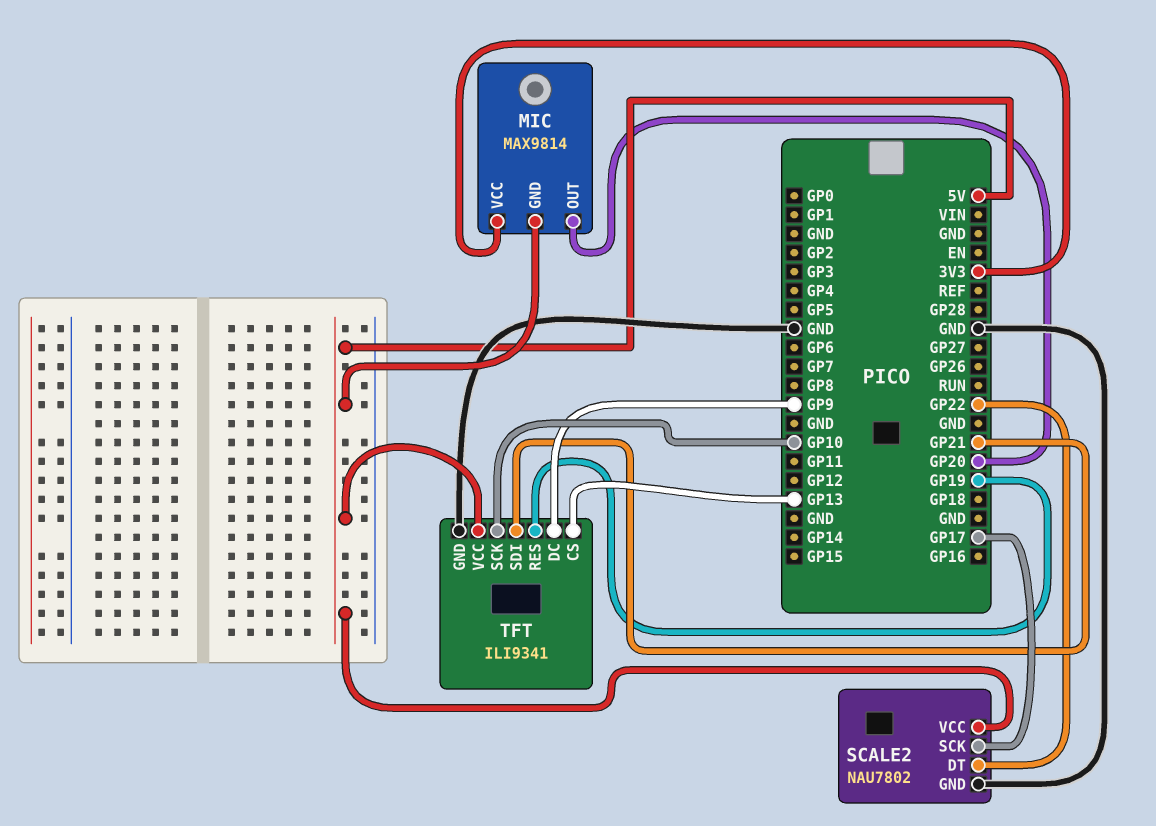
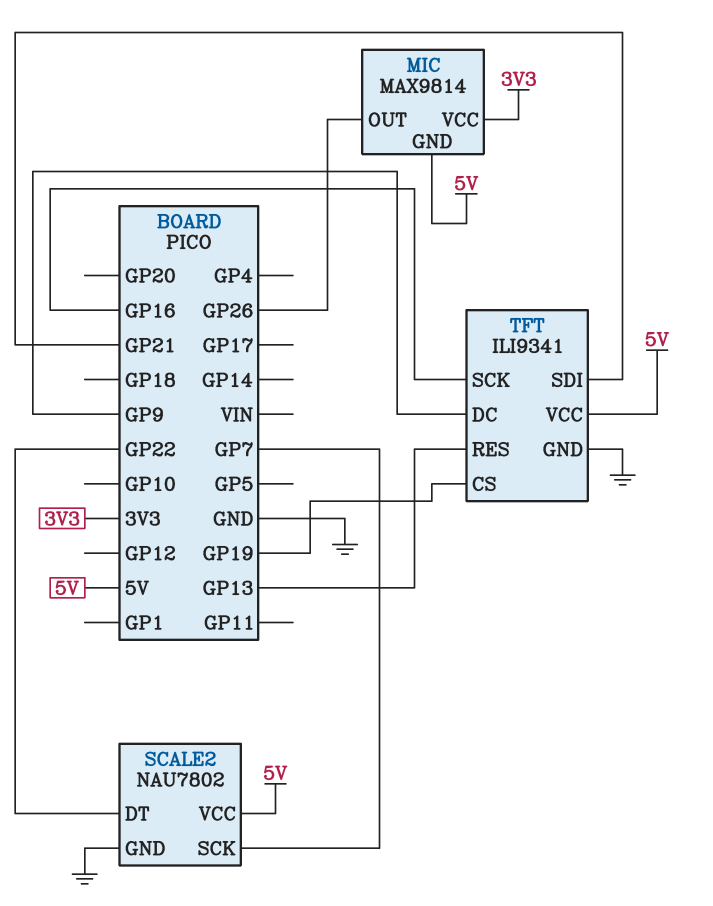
MIC pin OUT: GP20 -> GP26
SCALE2 pin SCK: GP17 -> GP7
TFT pin CS: GP13 -> GP19
TFT pin RES: GP19 -> GP13
TFT pin SCK: GP10 -> GP16

